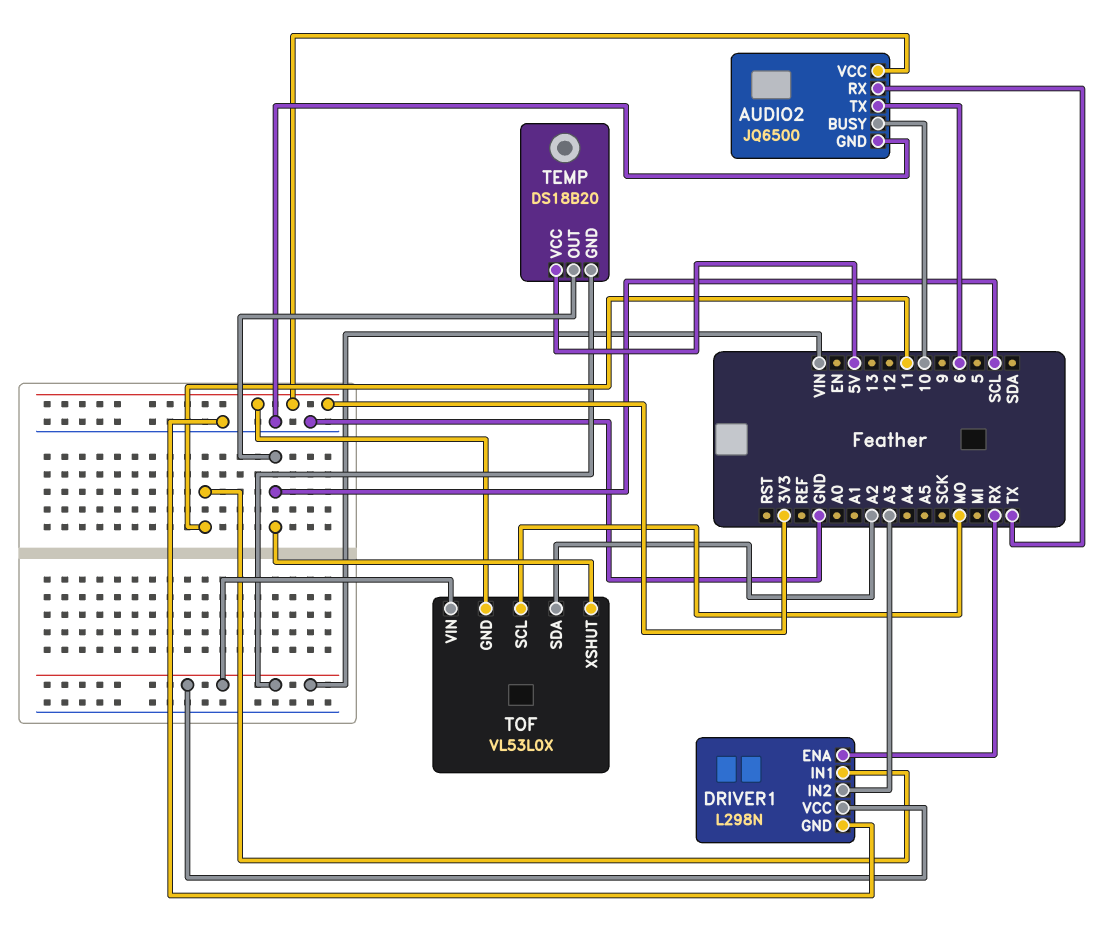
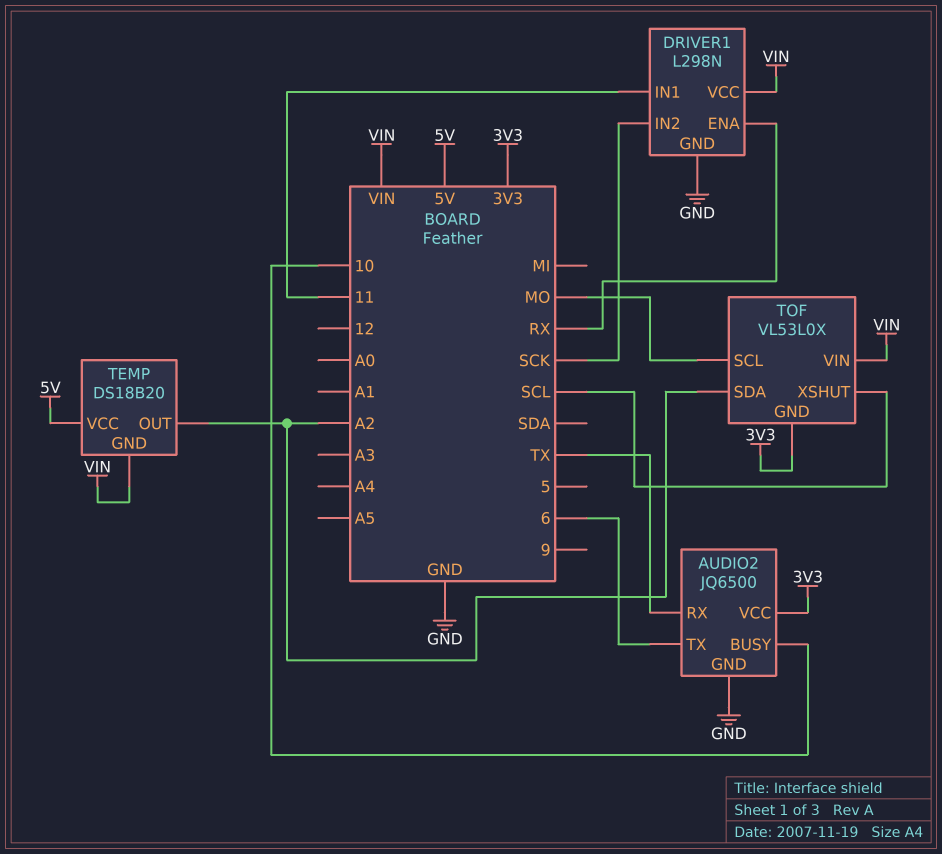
DRIVER1 pin IN2: A3 -> SCK
TEMP pin OUT: SCL -> A2

